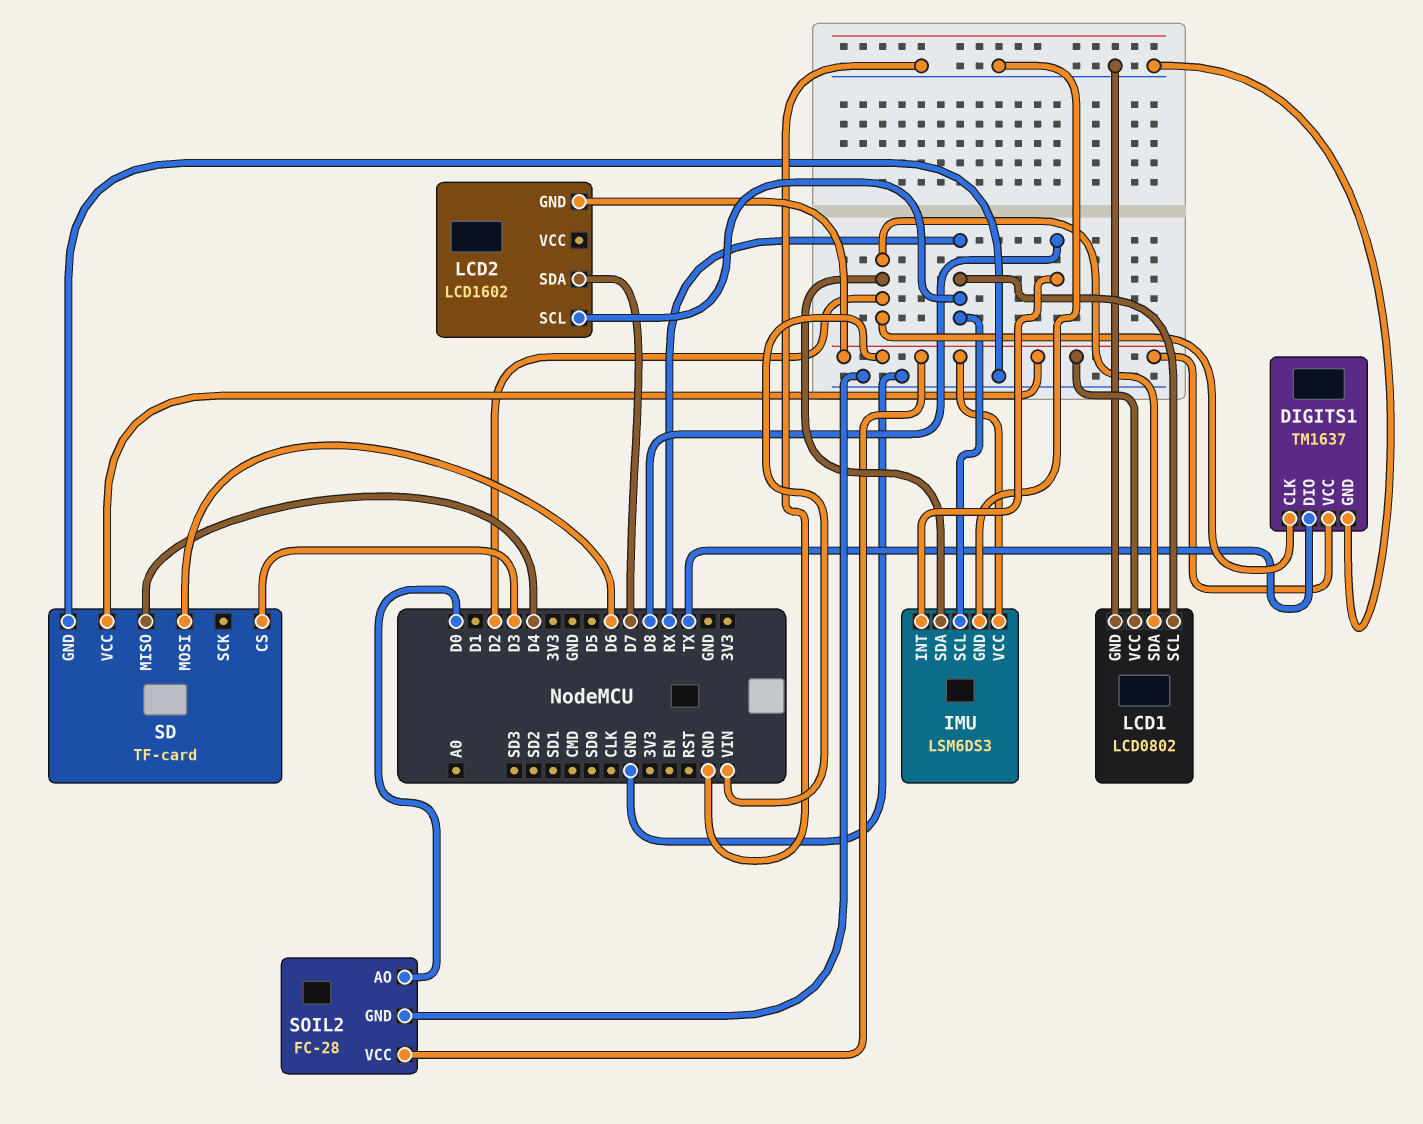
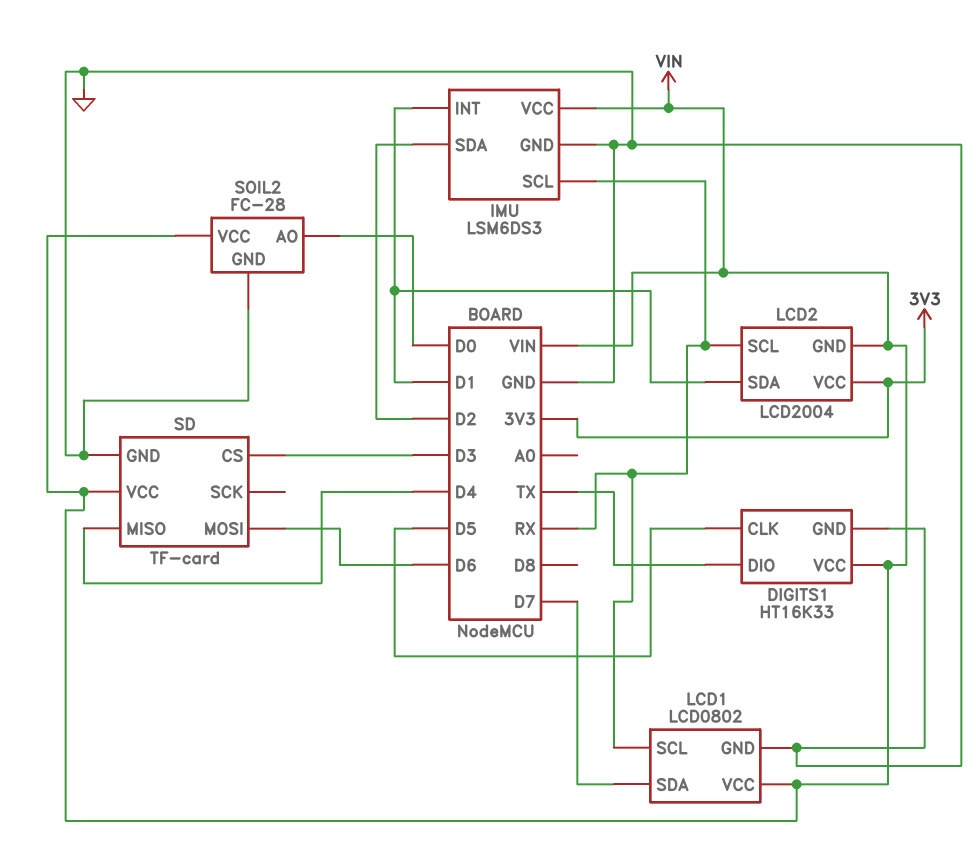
DIGITS1: TM1637 -> HT16K33
DIGITS1 pin CLK: D2 -> D5
IMU pin INT: D8 -> D1
LCD1 pin SDA: D2 -> D7
LCD2: LCD1602 -> LCD2004
LCD2 pin SDA: D7 -> D1
LCD2 pin VCC: none -> 3V3

